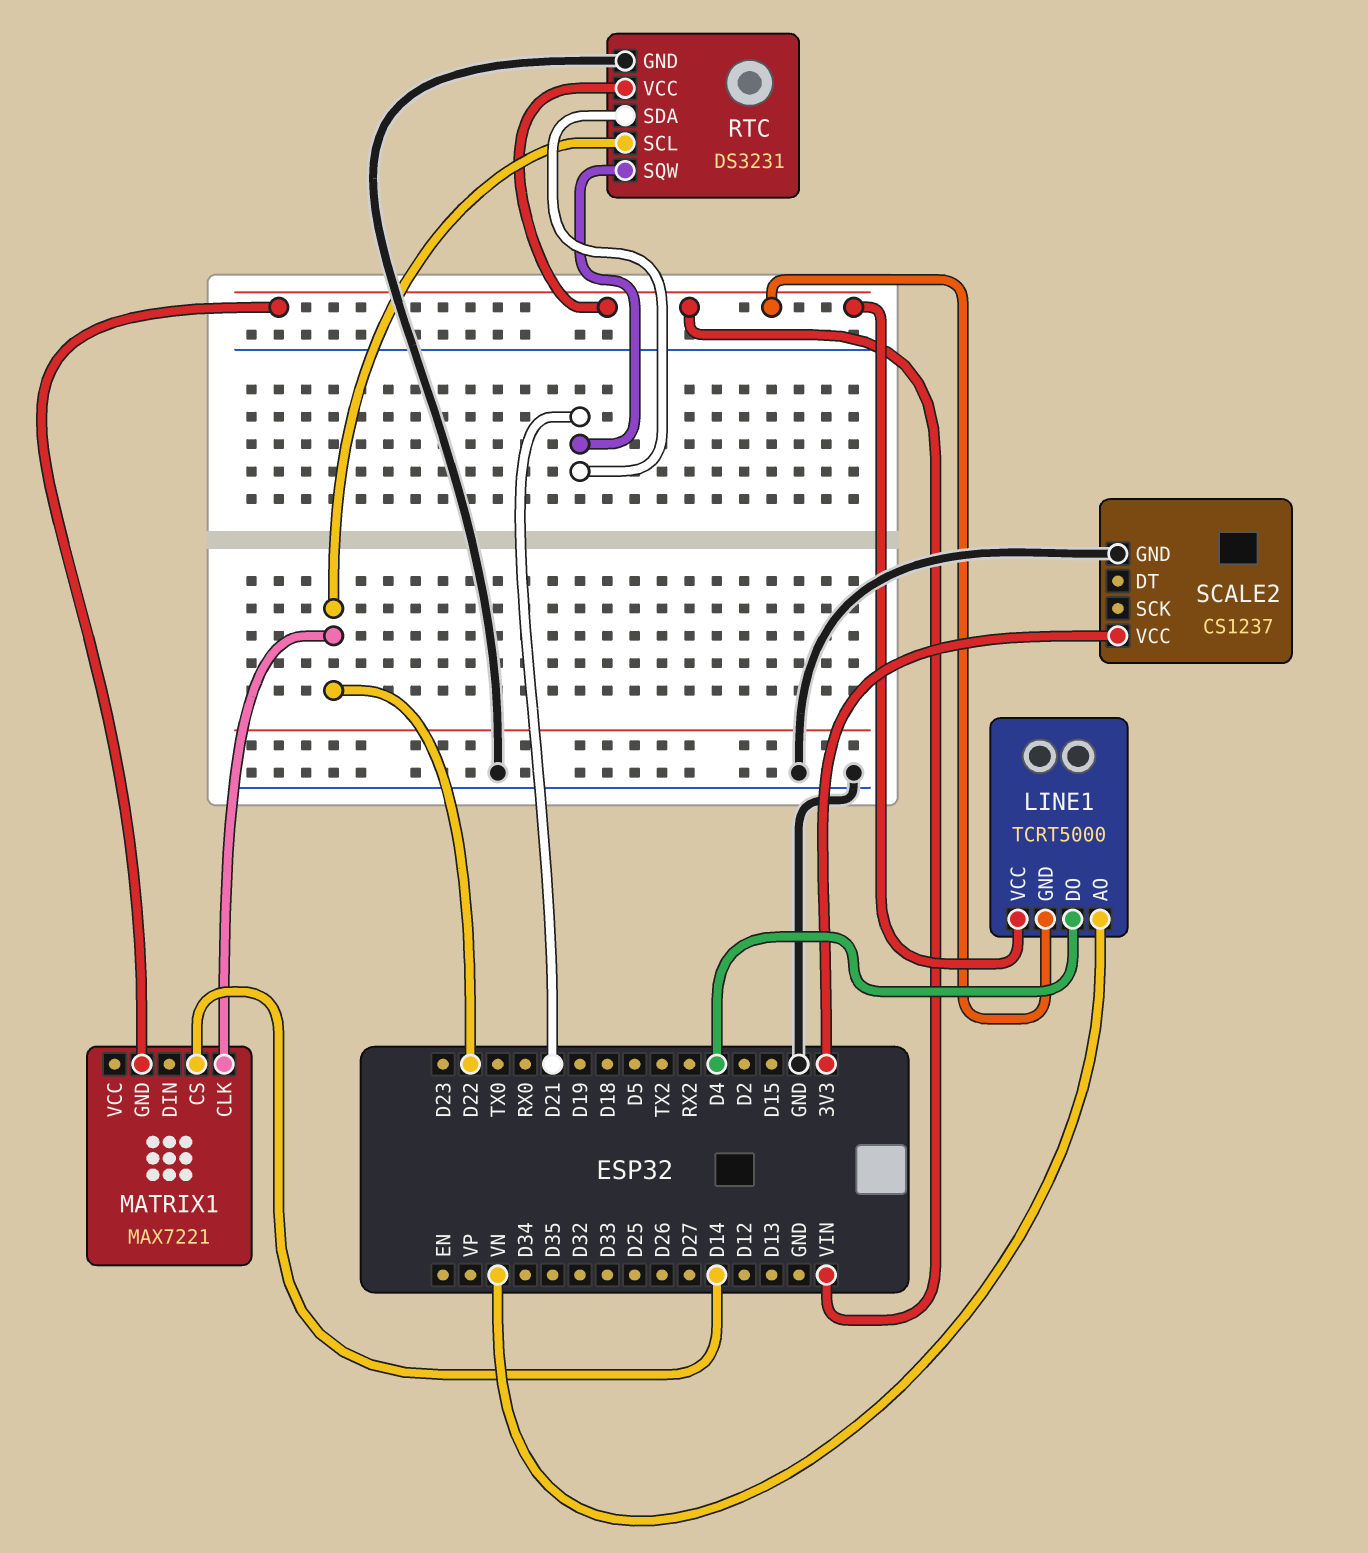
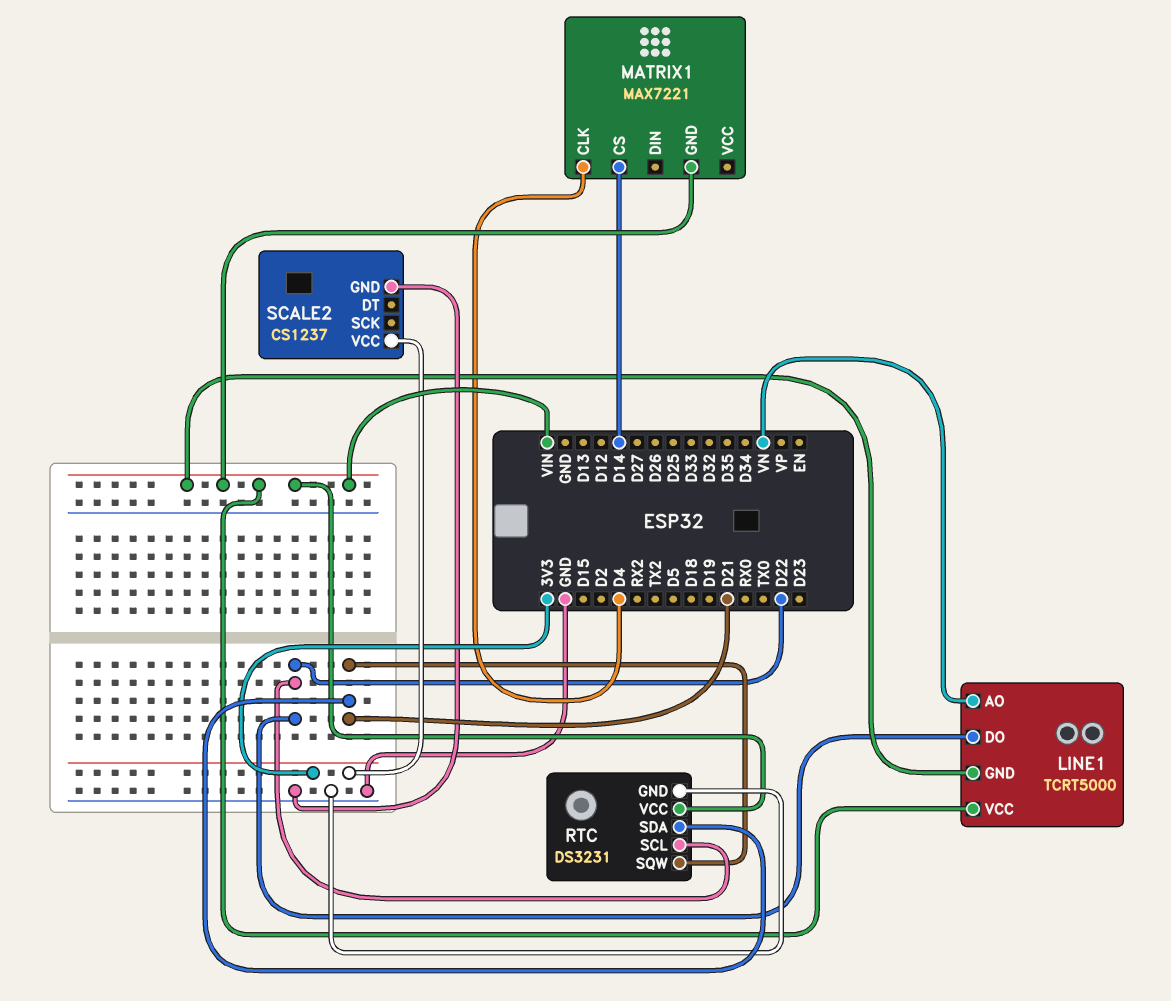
LINE1 pin DO: D4 -> D22
MATRIX1 pin CLK: D22 -> D4

